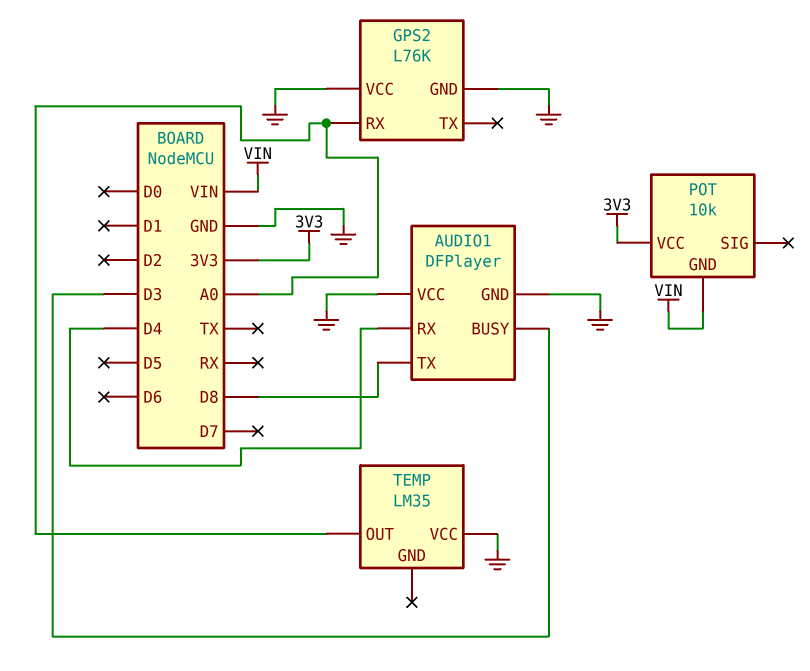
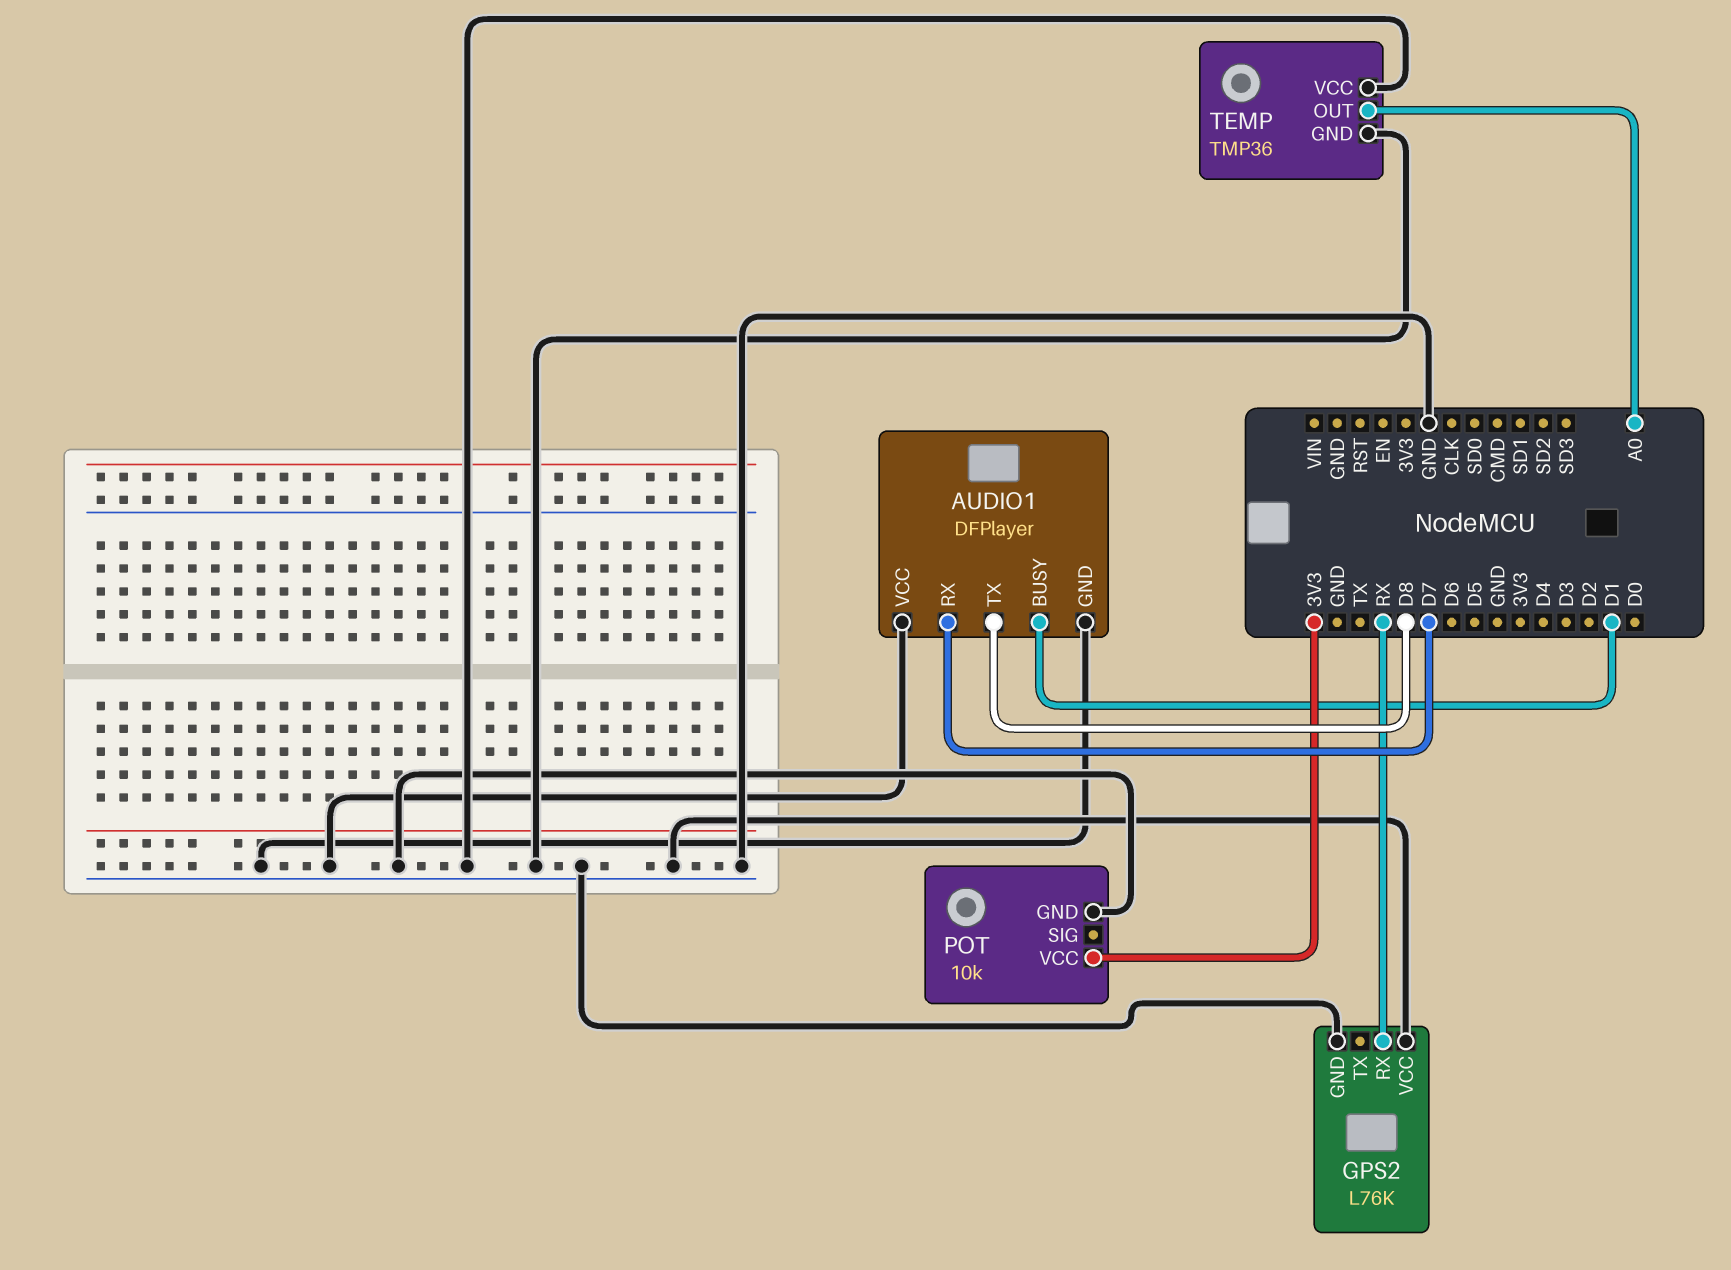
AUDIO1 pin BUSY: D3 -> D1
AUDIO1 pin RX: D4 -> D7
GPS2 pin RX: A0 -> RX
POT pin GND: VIN -> GND
TEMP: LM35 -> TMP36
TEMP pin GND: none -> GND

